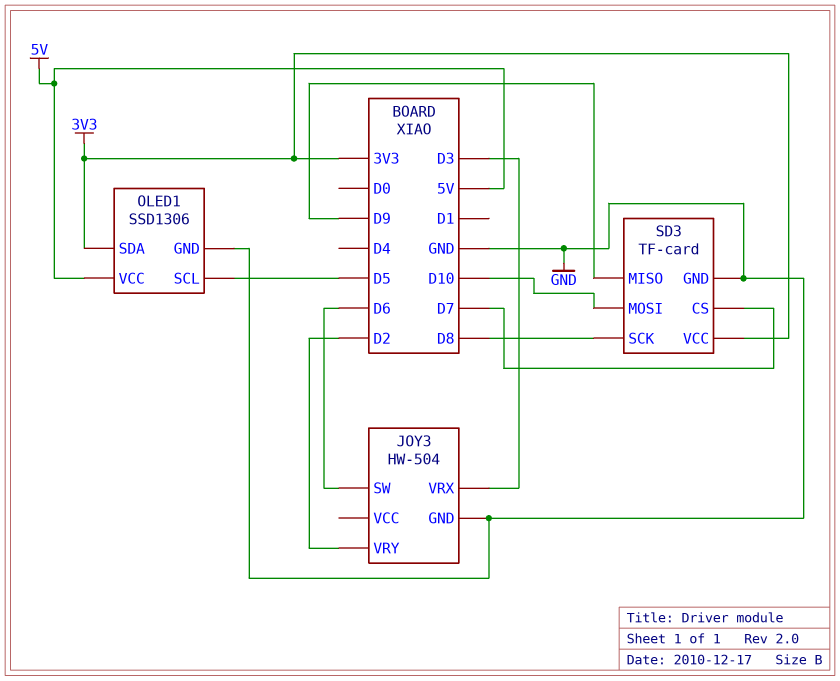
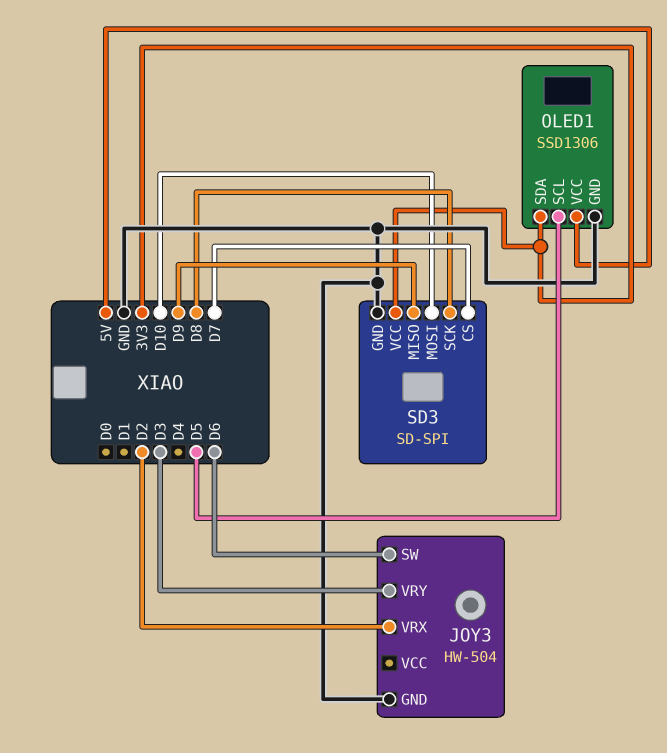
JOY3 pin VRX: D3 -> D2
JOY3 pin VRY: D2 -> D3
SD3: TF-card -> SD-SPI

